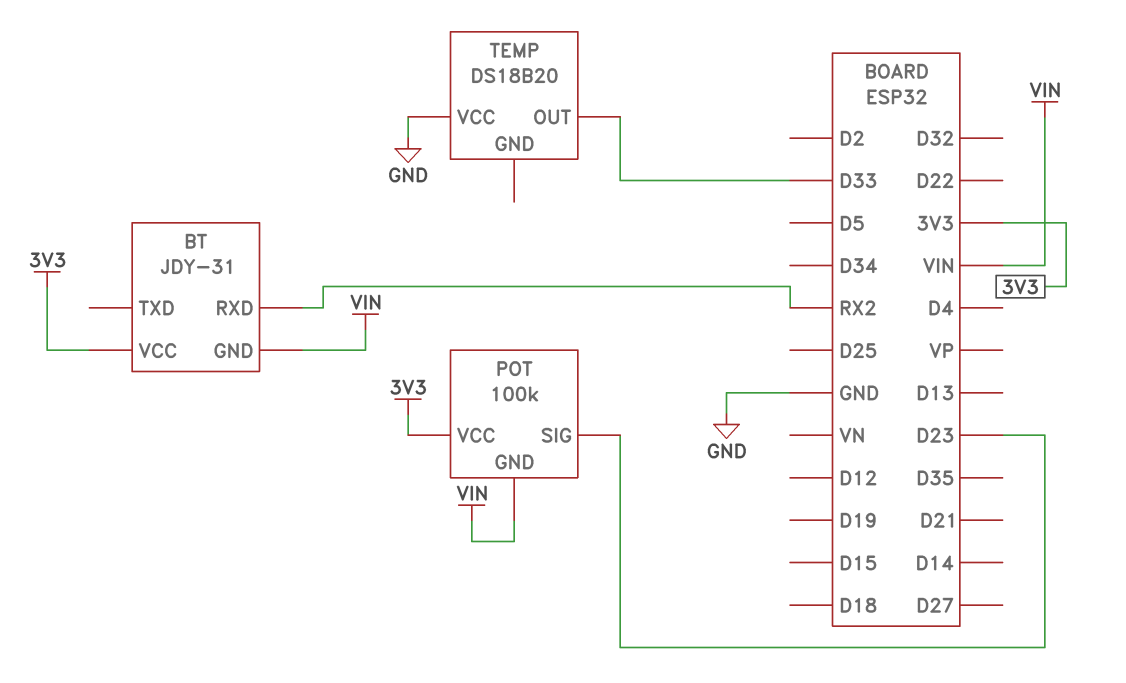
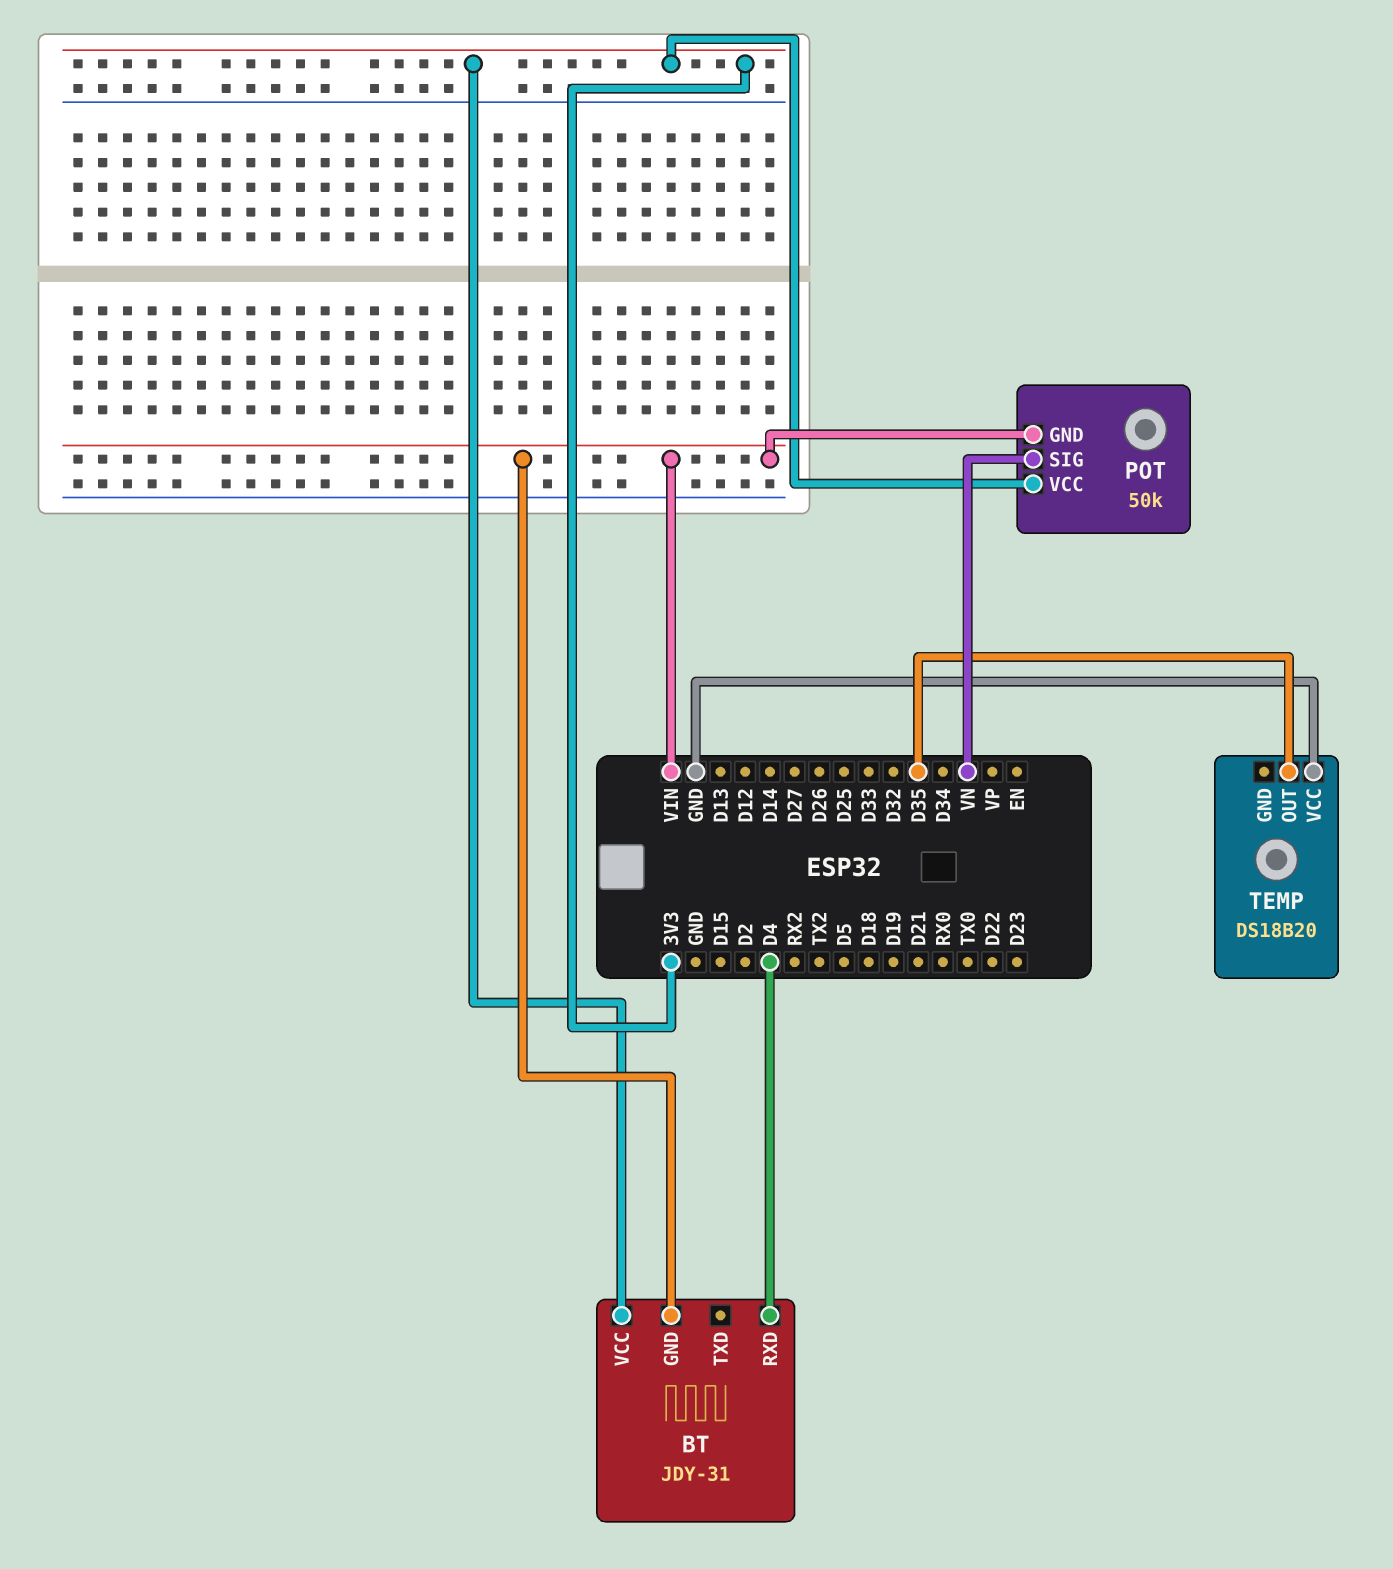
BT pin RXD: RX2 -> D4
POT: 100k -> 50k
POT pin SIG: D23 -> VN
TEMP pin OUT: D33 -> D35

